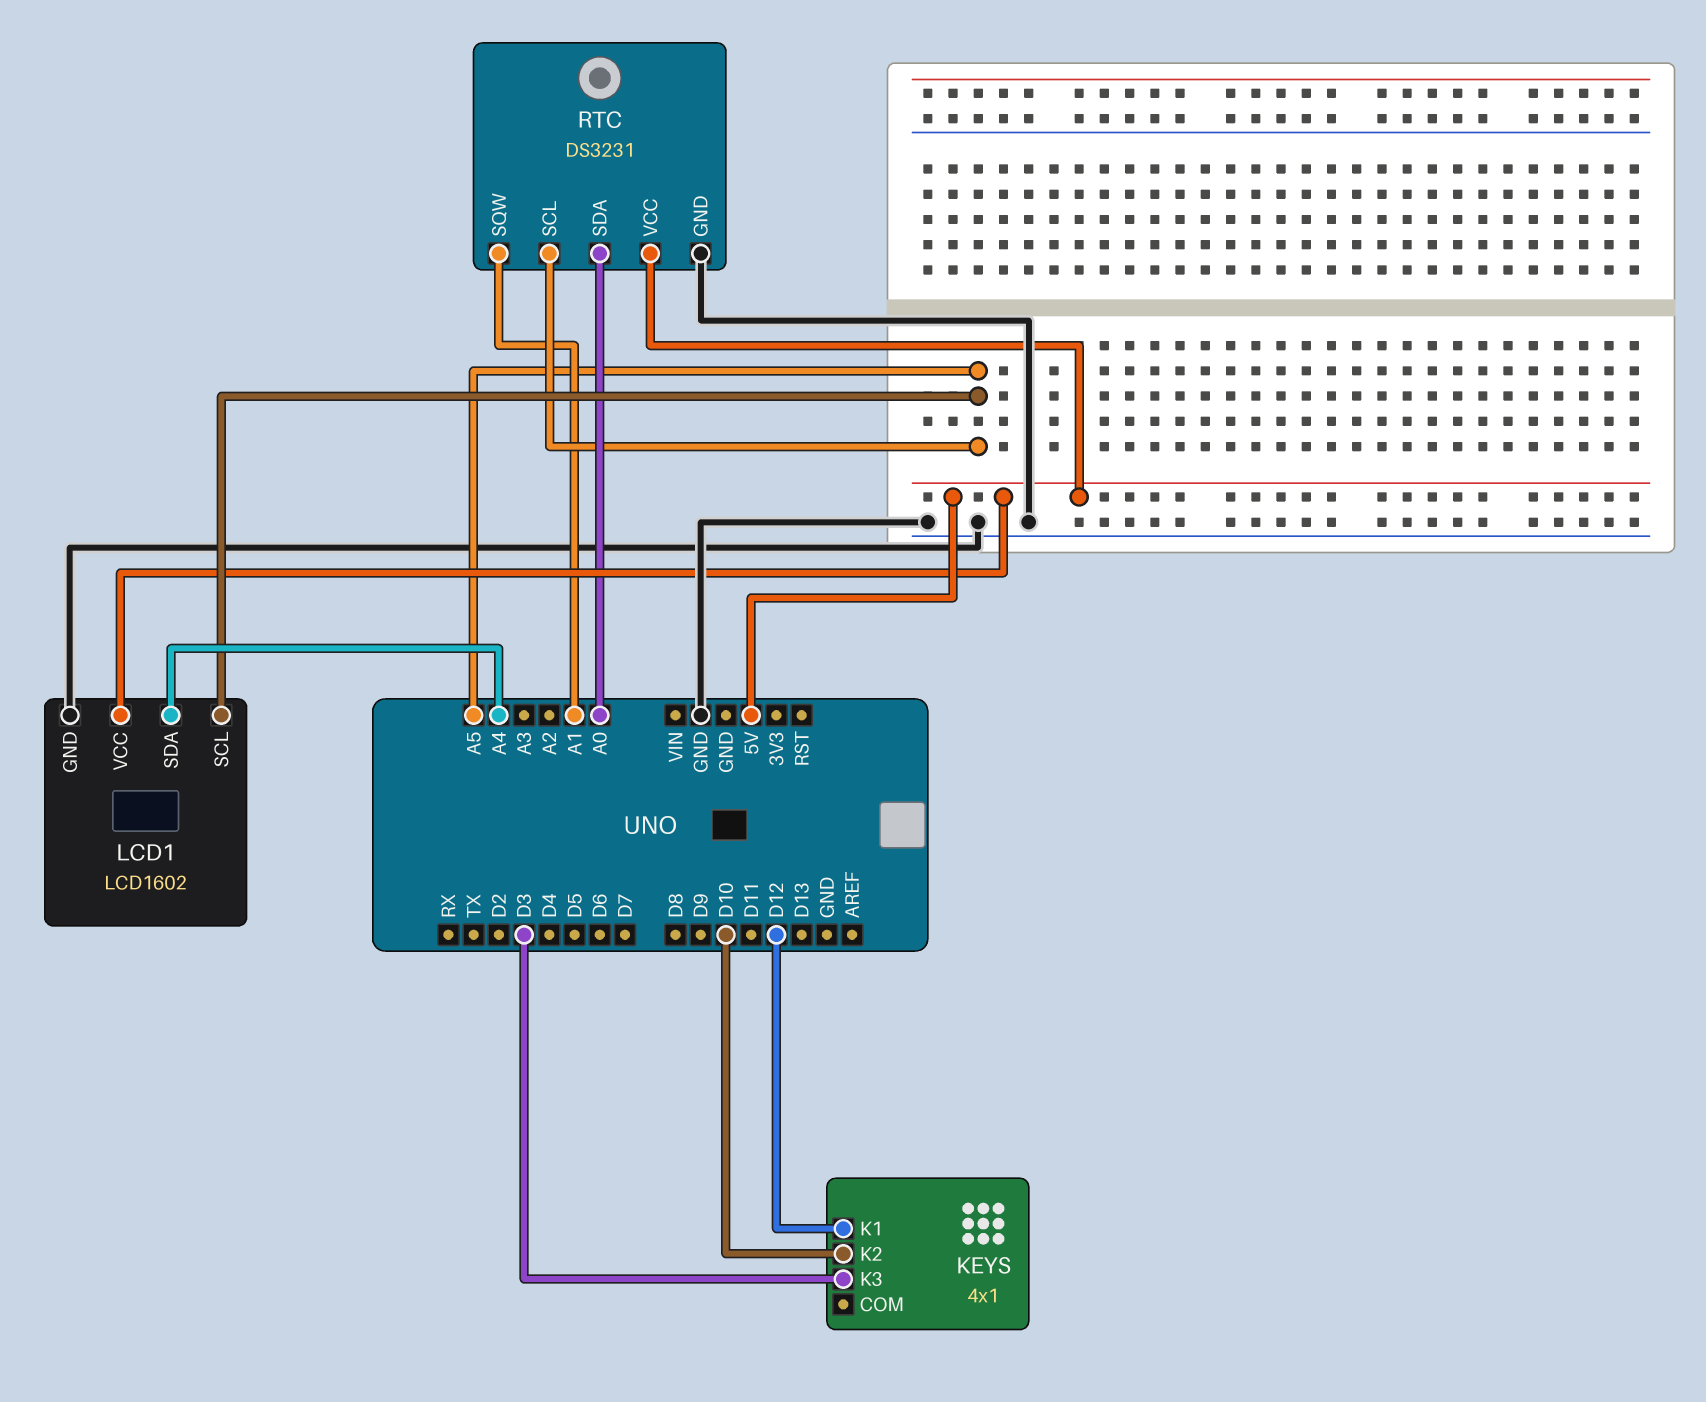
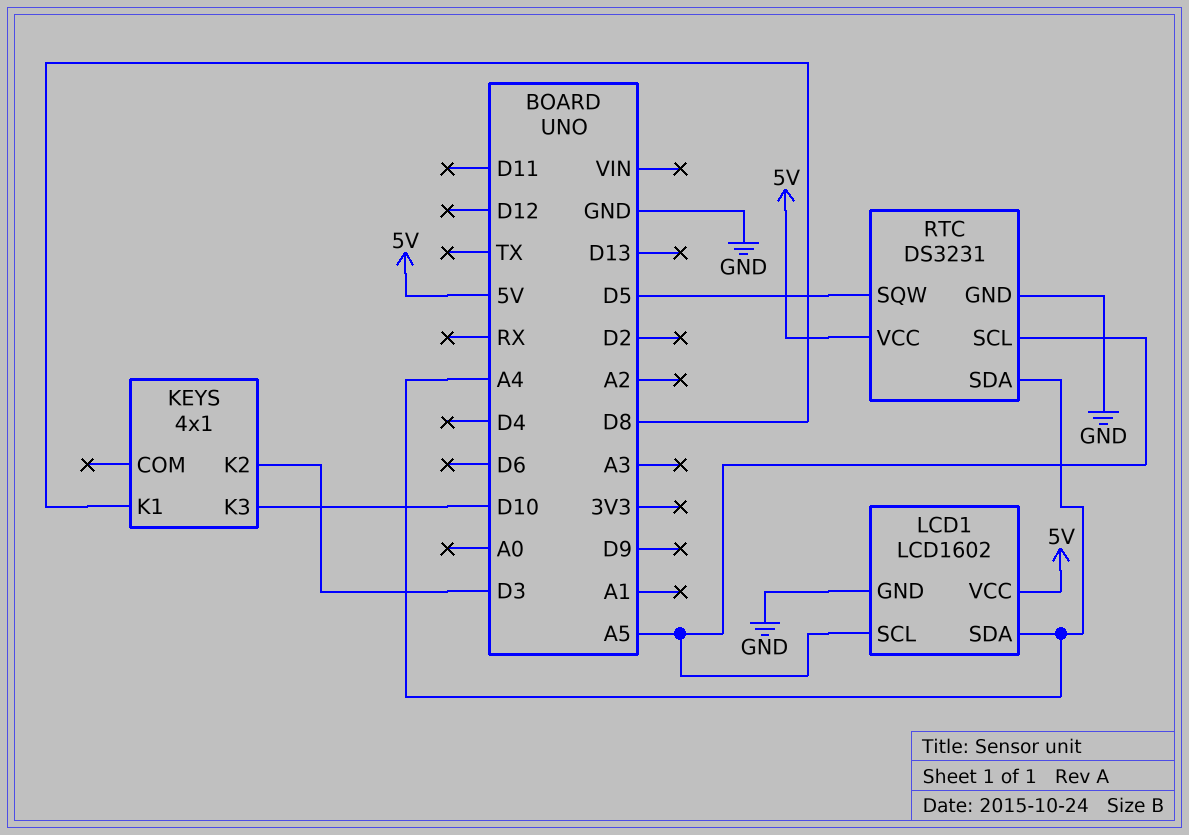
KEYS pin K1: D12 -> D8
KEYS pin K2: D10 -> D3
KEYS pin K3: D3 -> D10
RTC pin SDA: A0 -> A4
RTC pin SQW: A1 -> D5

